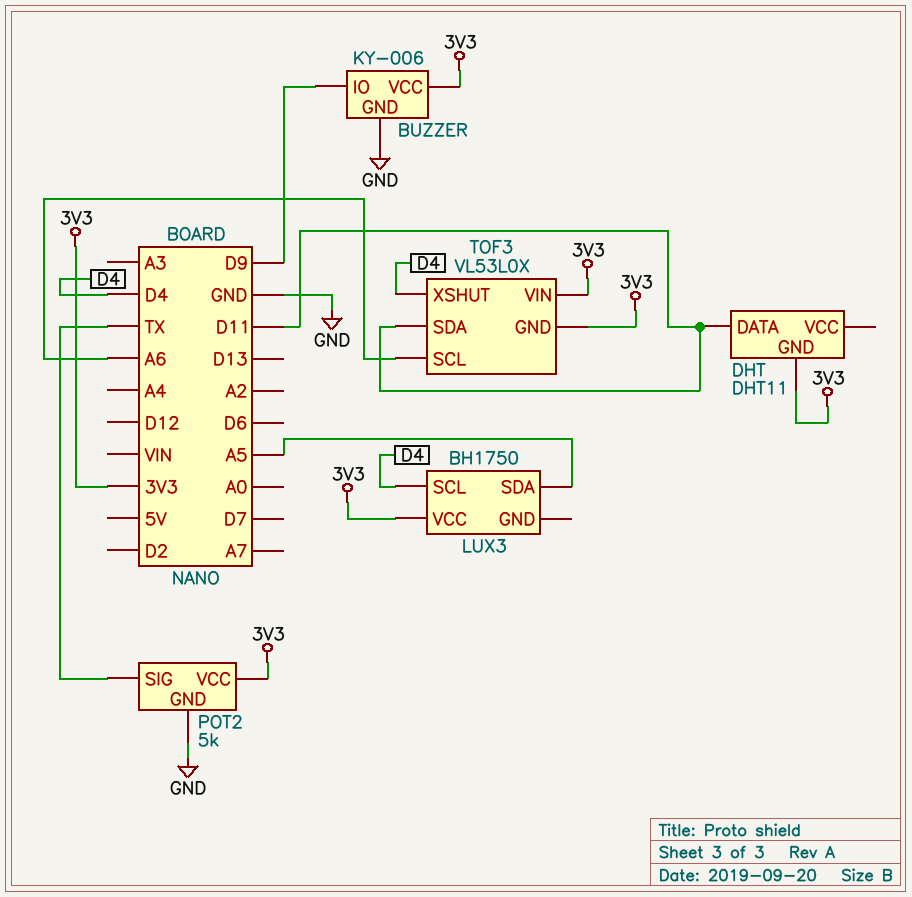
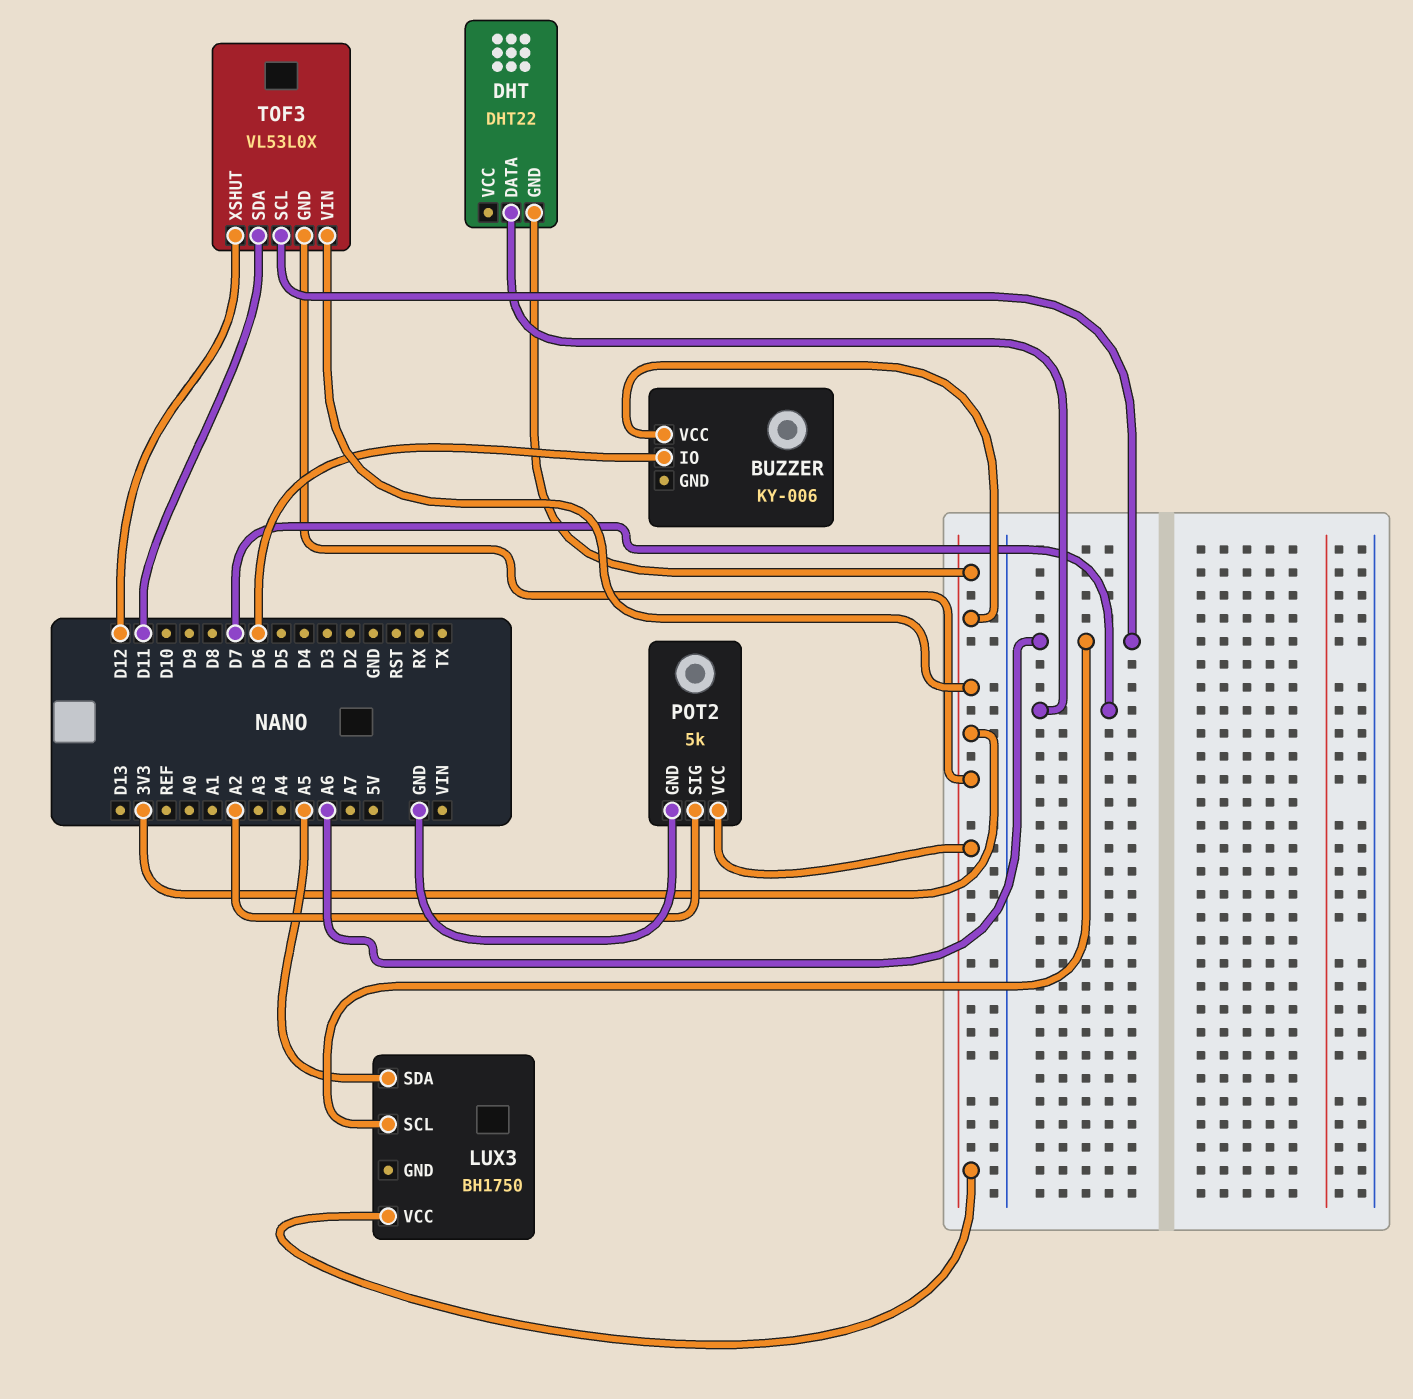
BUZZER pin GND: GND -> none
BUZZER pin IO: D9 -> D6
DHT: DHT11 -> DHT22
DHT pin DATA: D11 -> D7
LUX3 pin SCL: D4 -> A6
POT2 pin SIG: TX -> A2
TOF3 pin XSHUT: D4 -> D12

